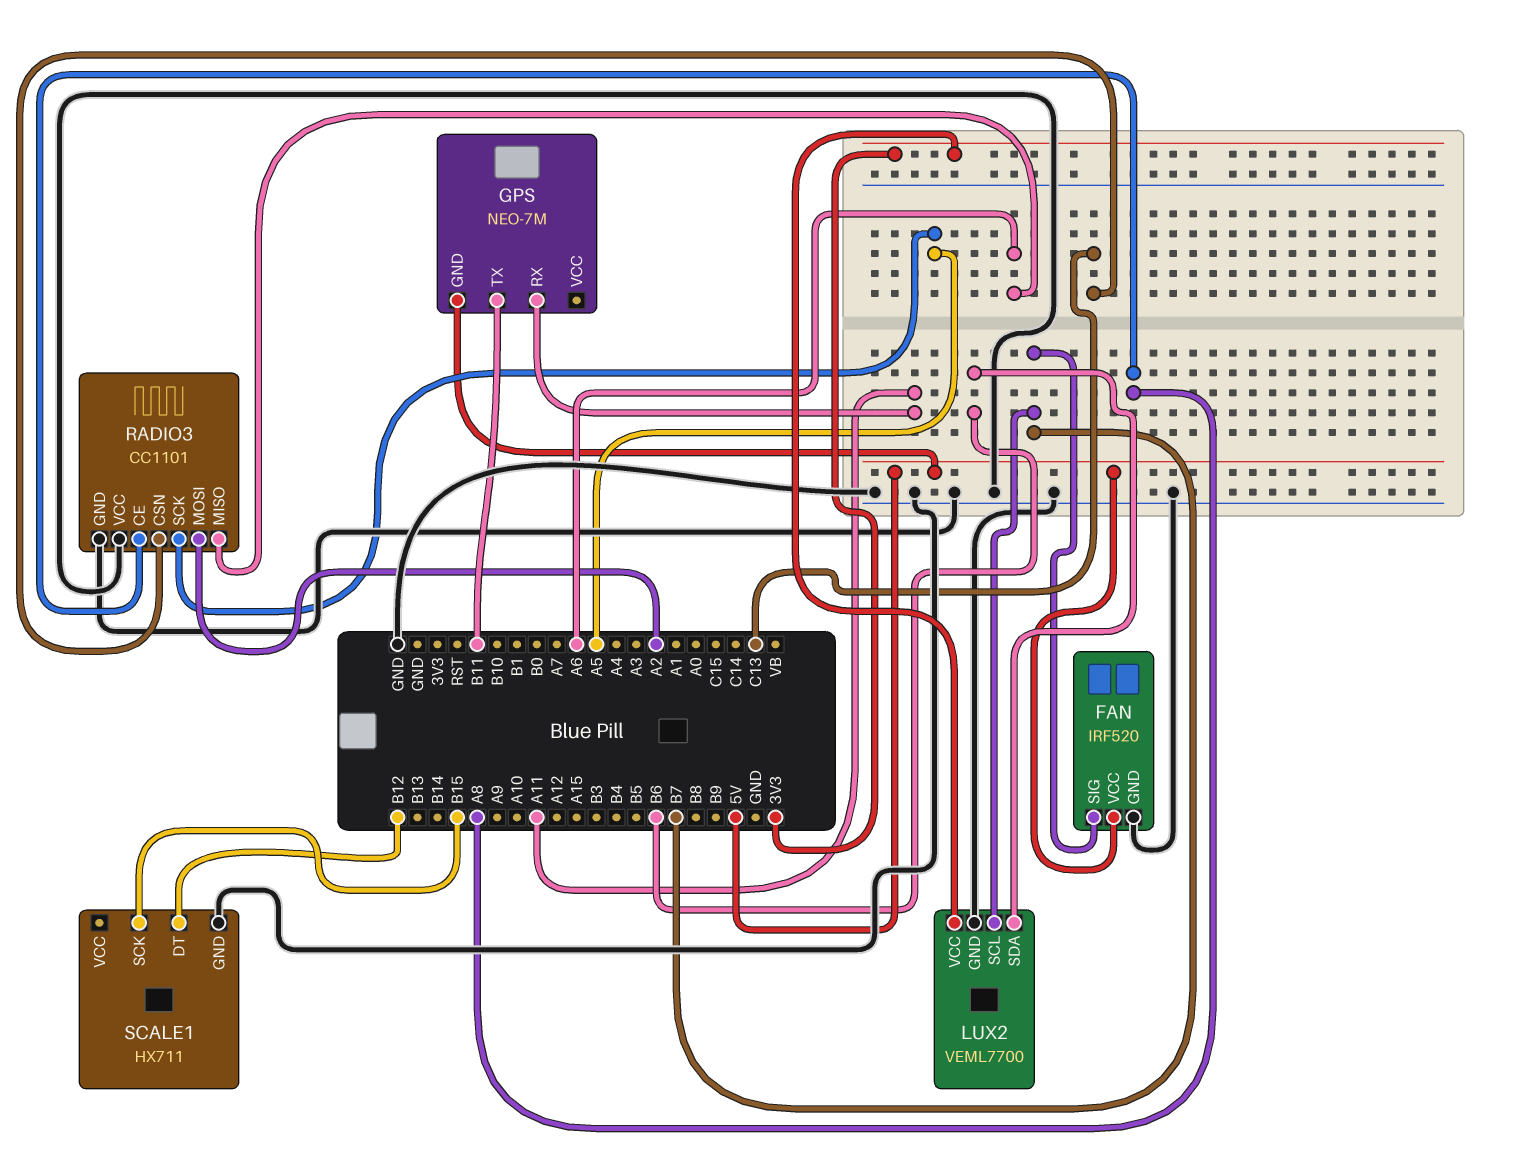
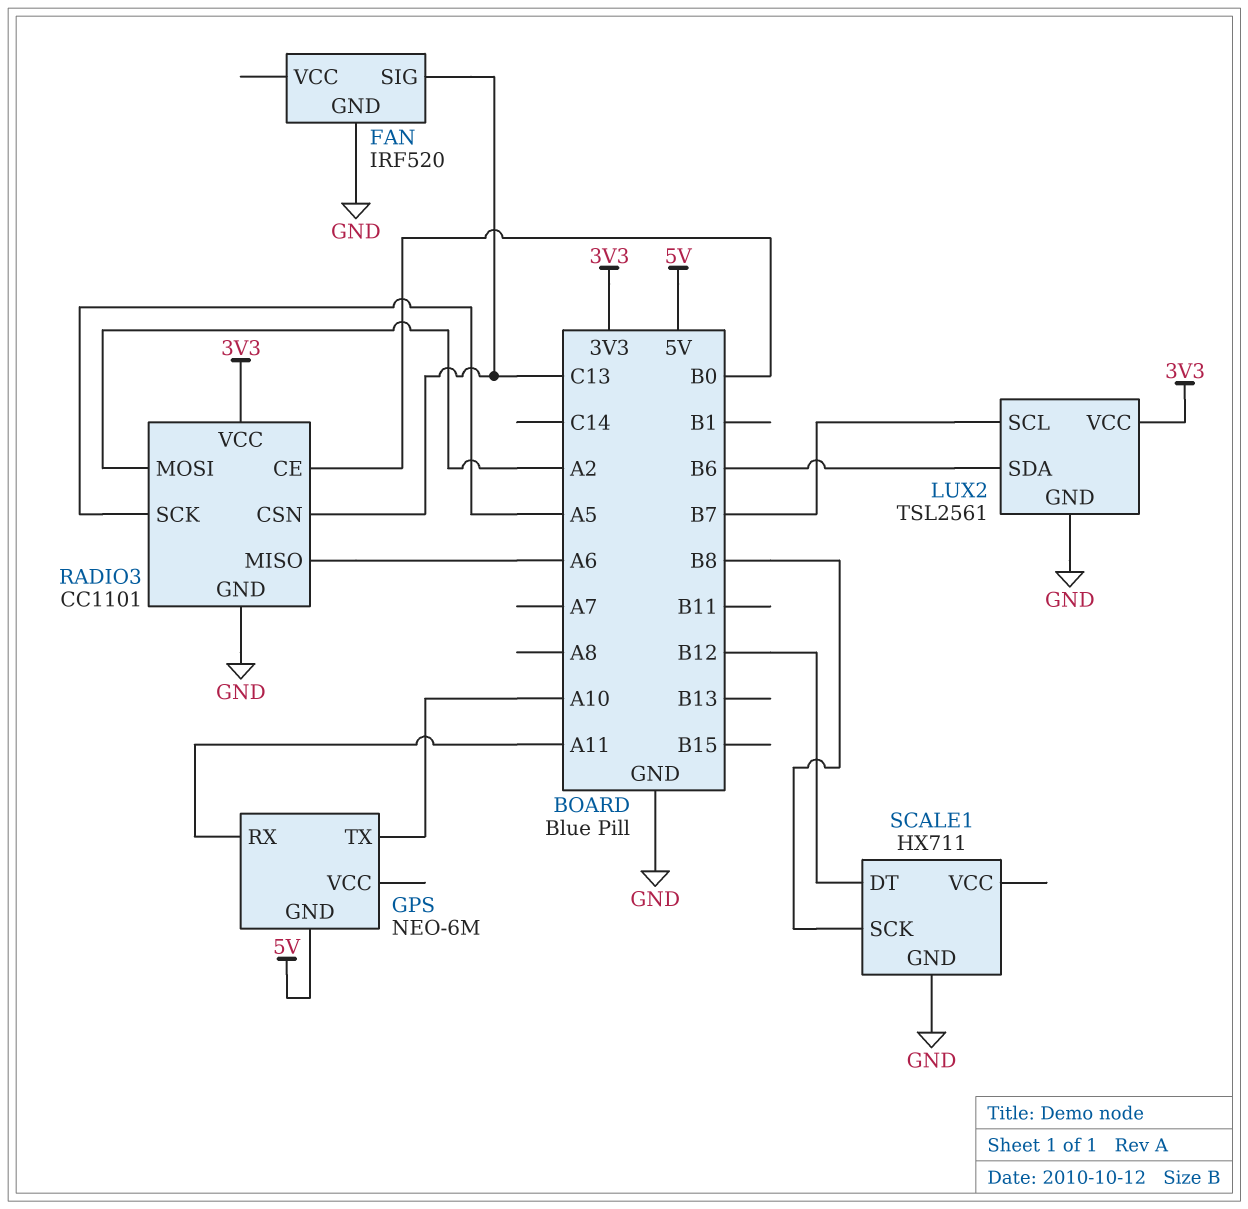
FAN pin SIG: B7 -> C13
FAN pin VCC: 5V -> none
GPS: NEO-7M -> NEO-6M
GPS pin TX: B11 -> A10
LUX2: VEML7700 -> TSL2561
RADIO3 pin CE: A8 -> B0
RADIO3 pin VCC: GND -> 3V3
SCALE1 pin SCK: B15 -> B8

